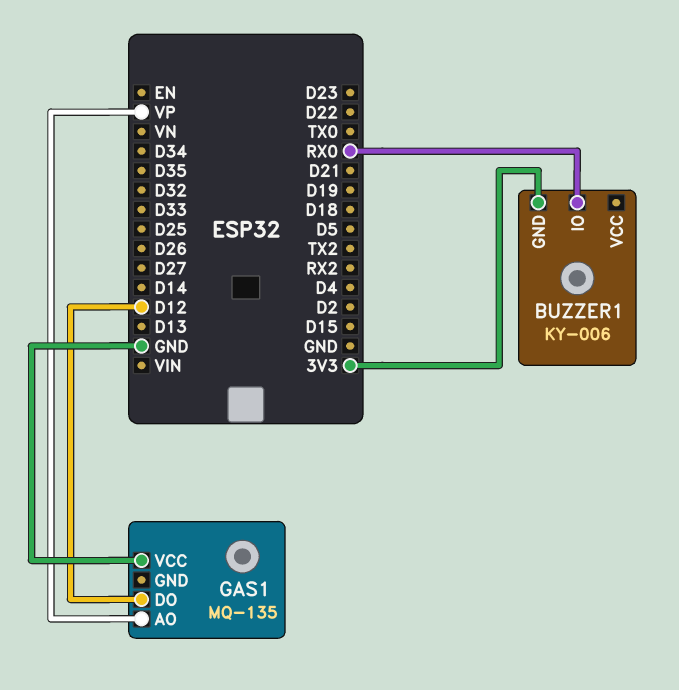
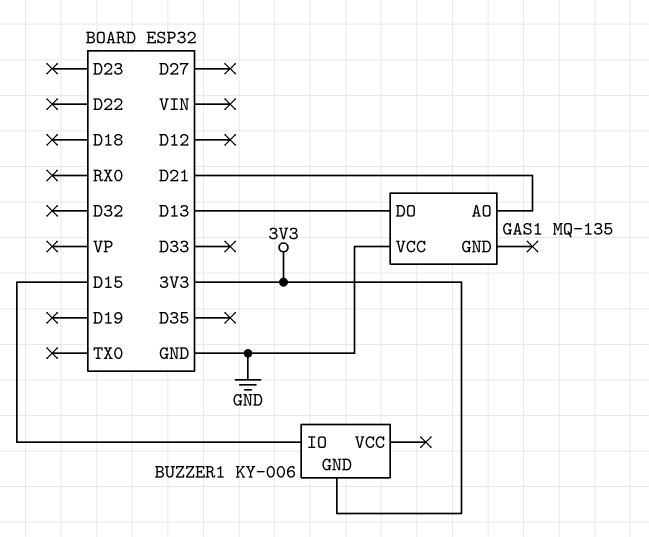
BUZZER1 pin IO: RX0 -> D15
GAS1 pin AO: VP -> D21
GAS1 pin DO: D12 -> D13

